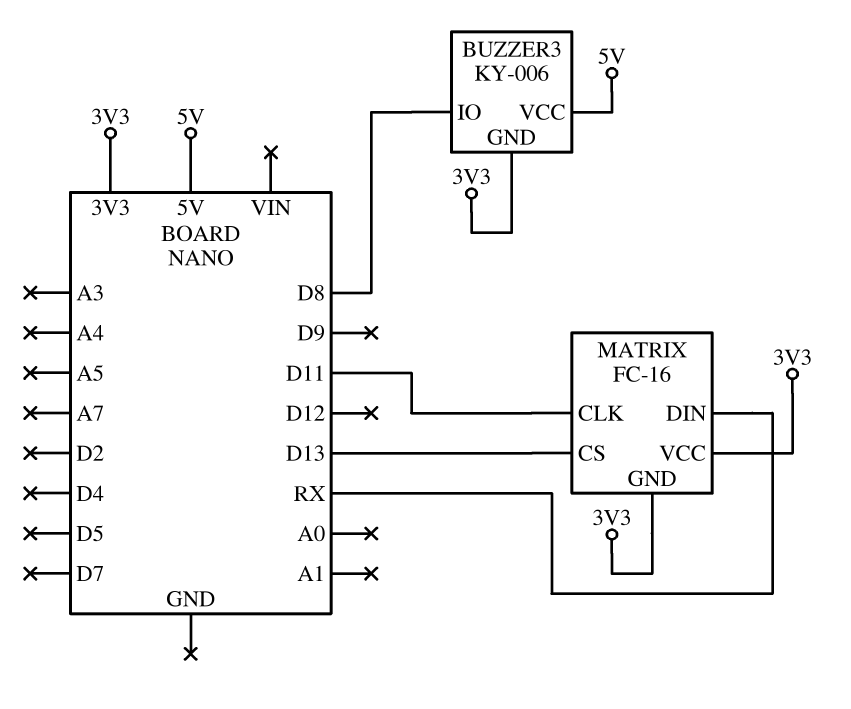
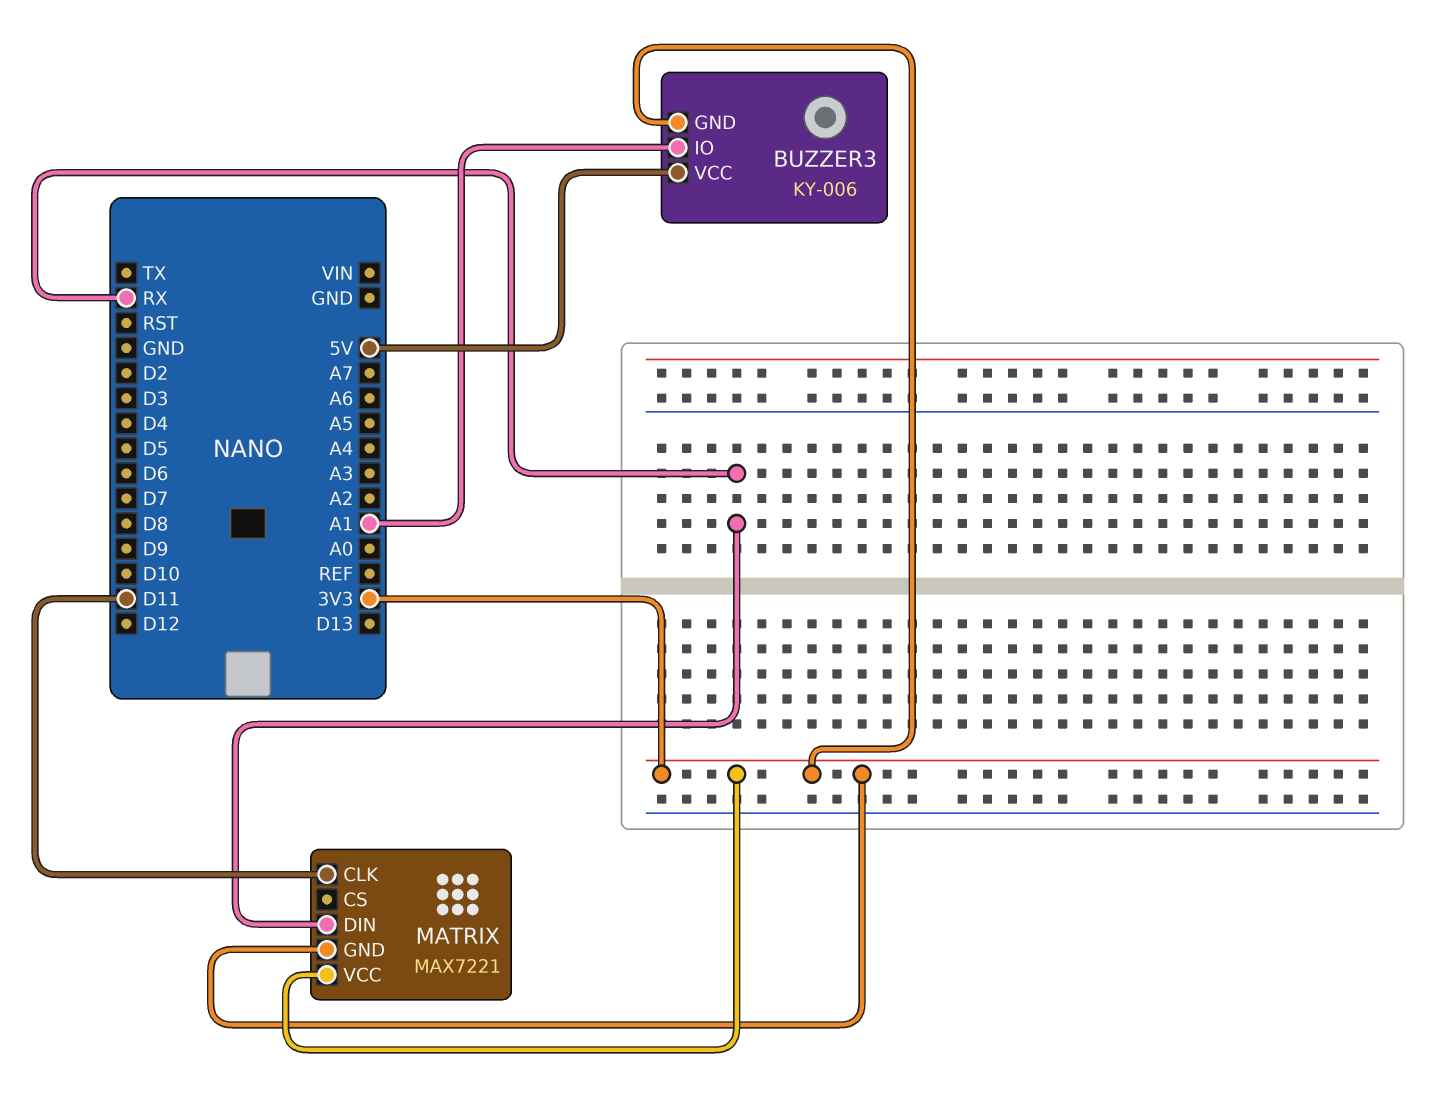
BUZZER3 pin IO: D8 -> A1
MATRIX: FC-16 -> MAX7221
MATRIX pin CS: D13 -> none

